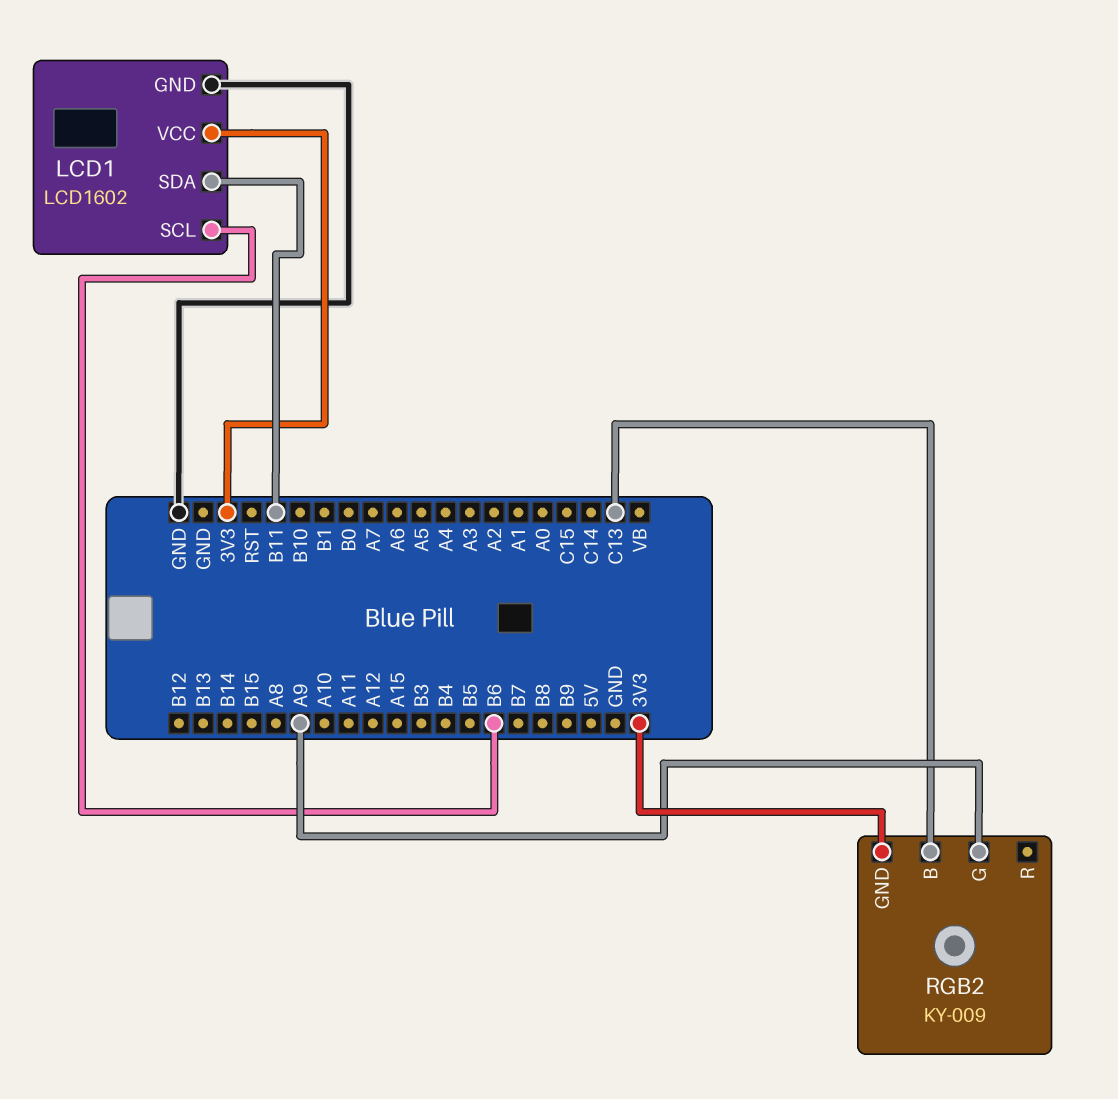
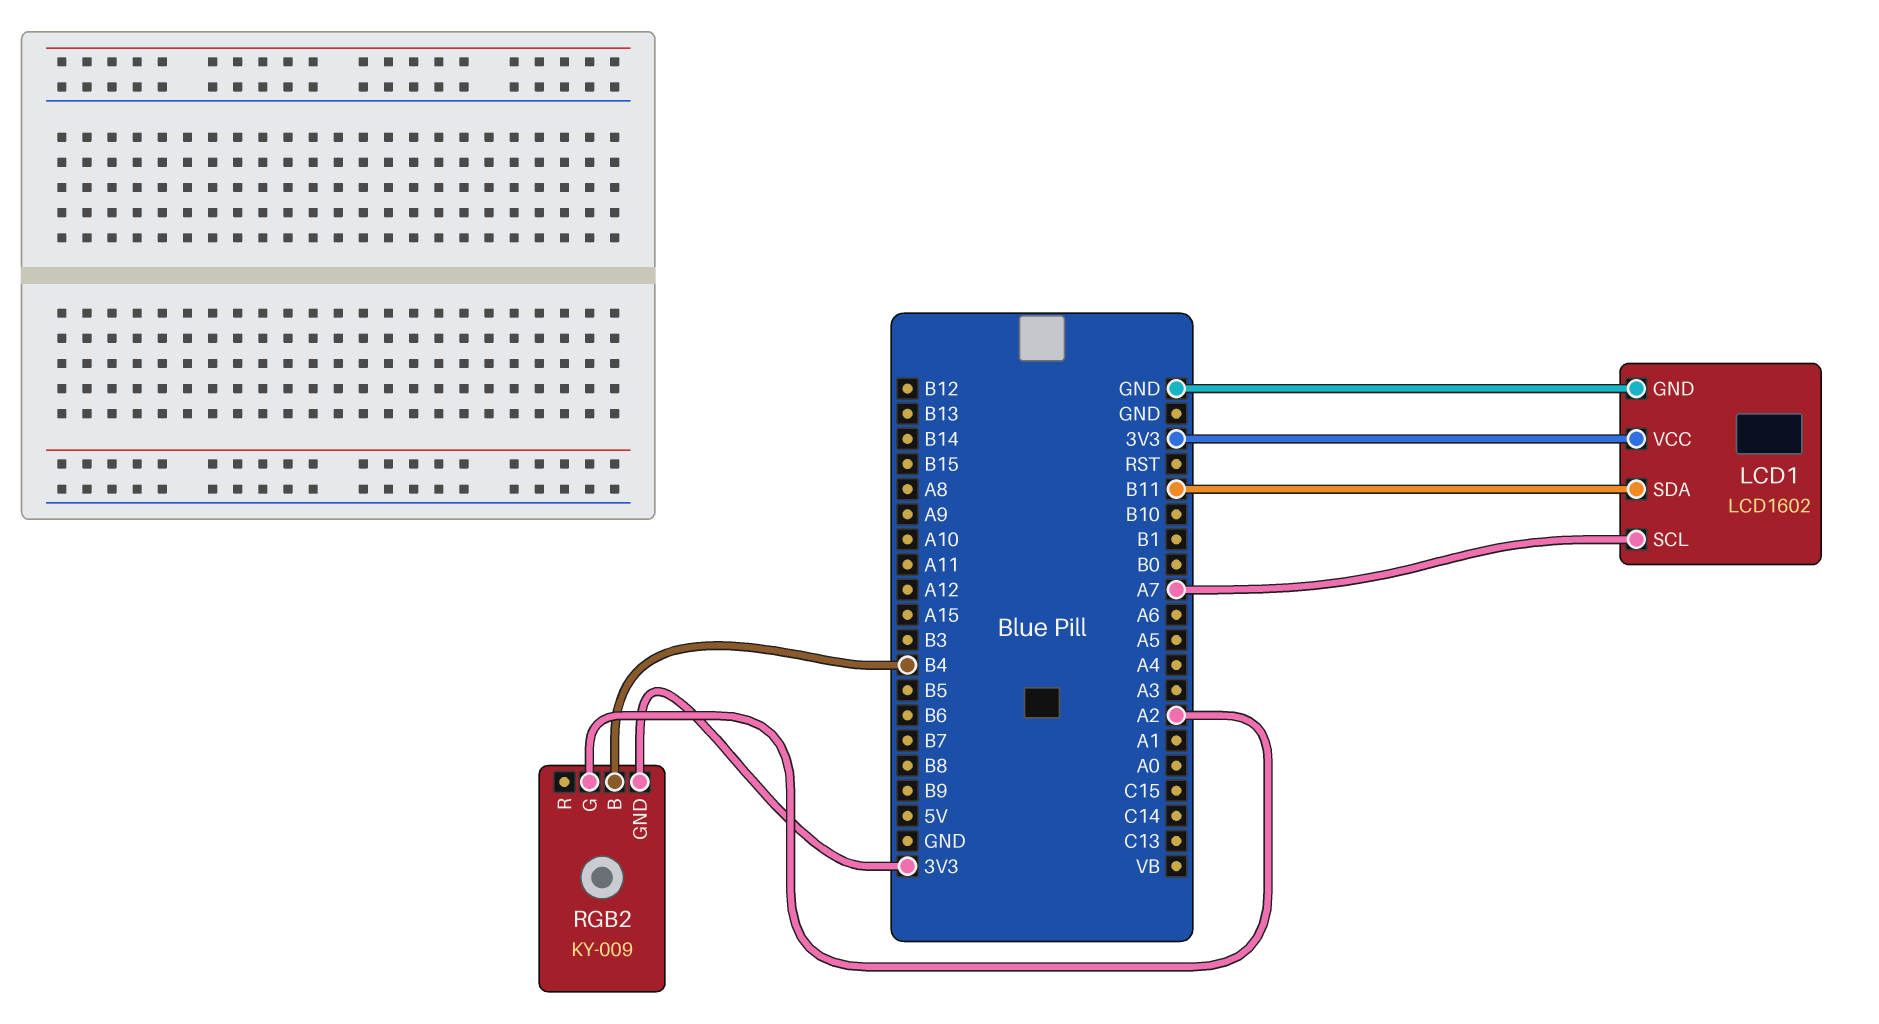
LCD1 pin SCL: B6 -> A7
RGB2 pin B: C13 -> B4
RGB2 pin G: A9 -> A2

